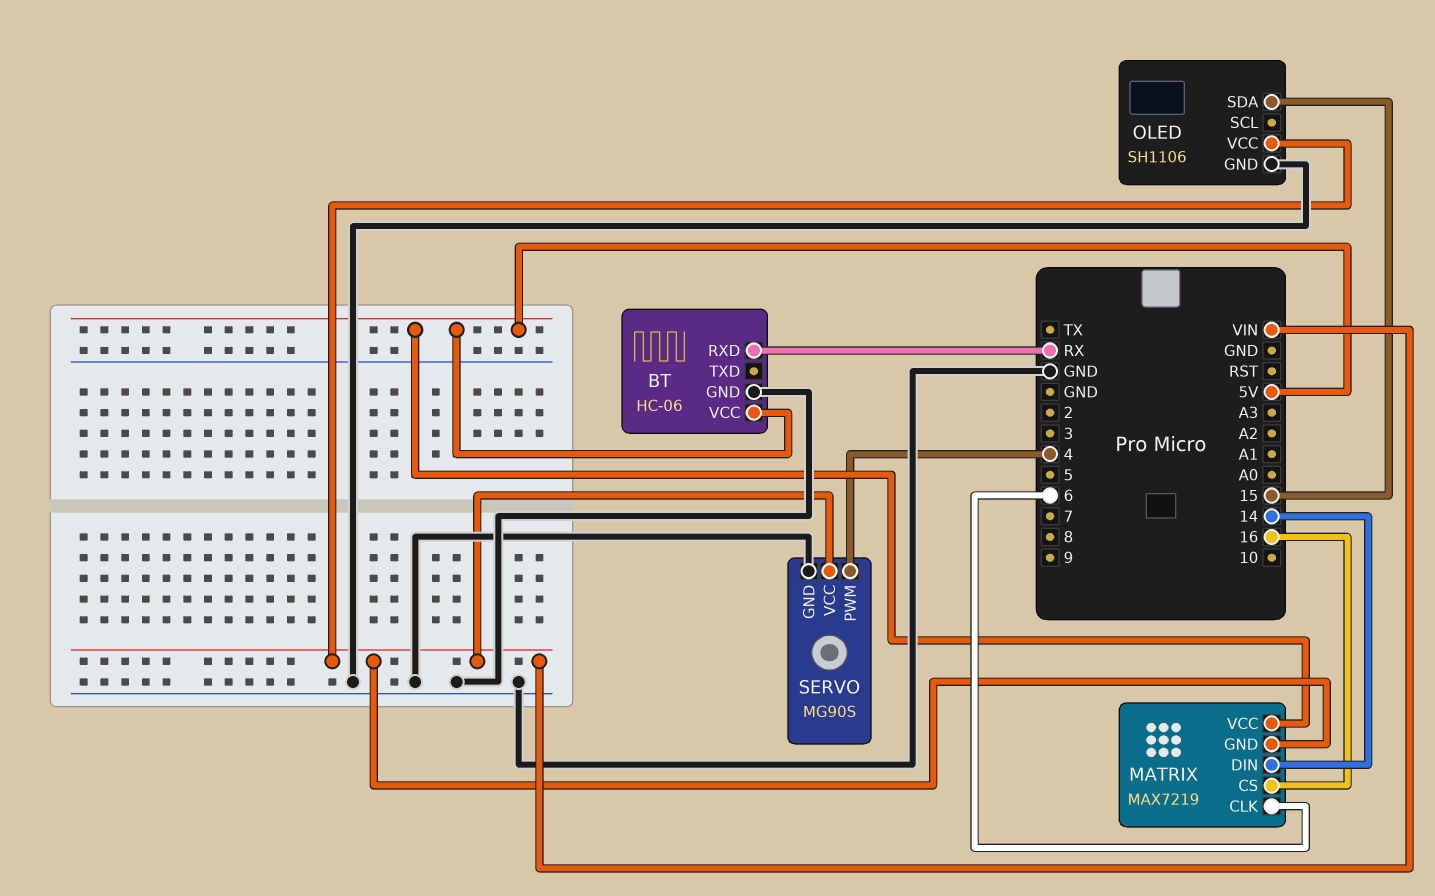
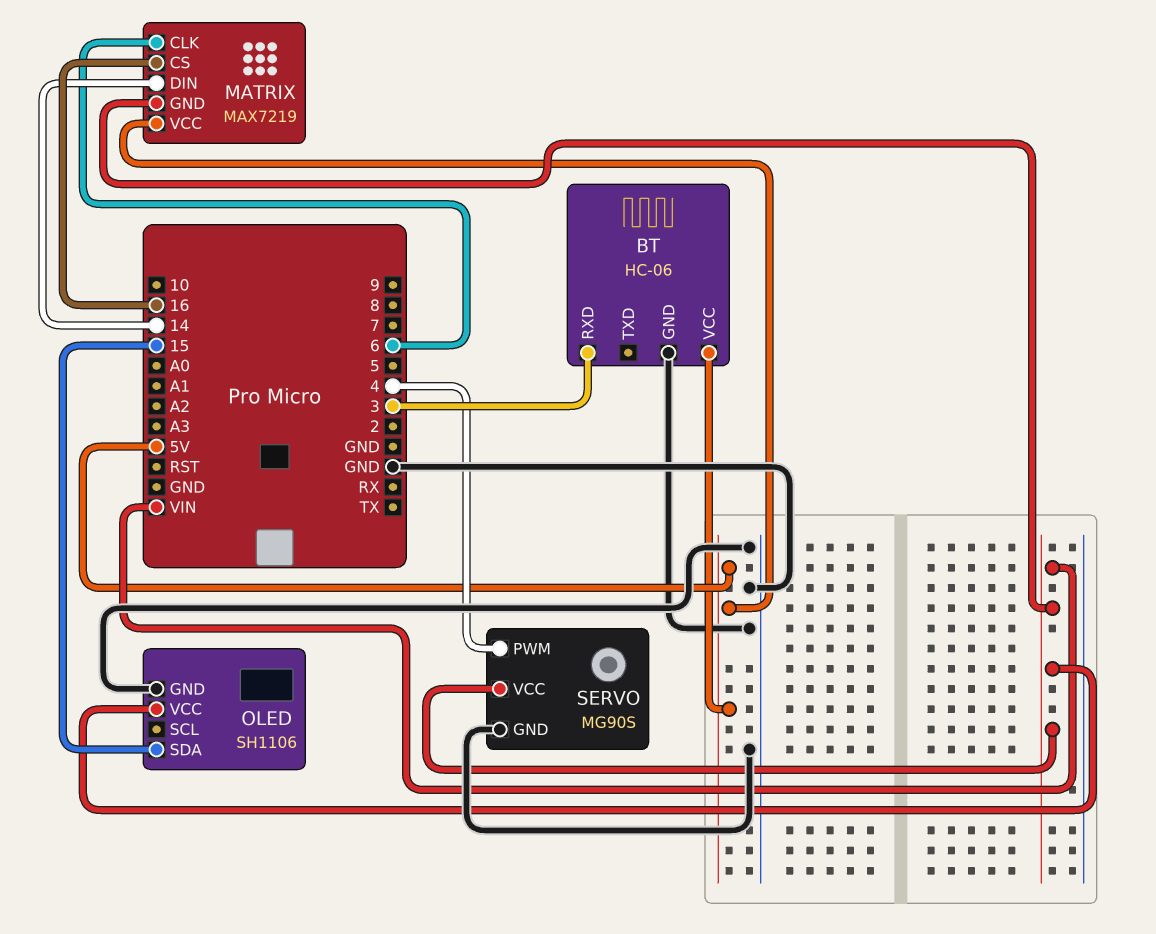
BT pin RXD: RX -> 3

